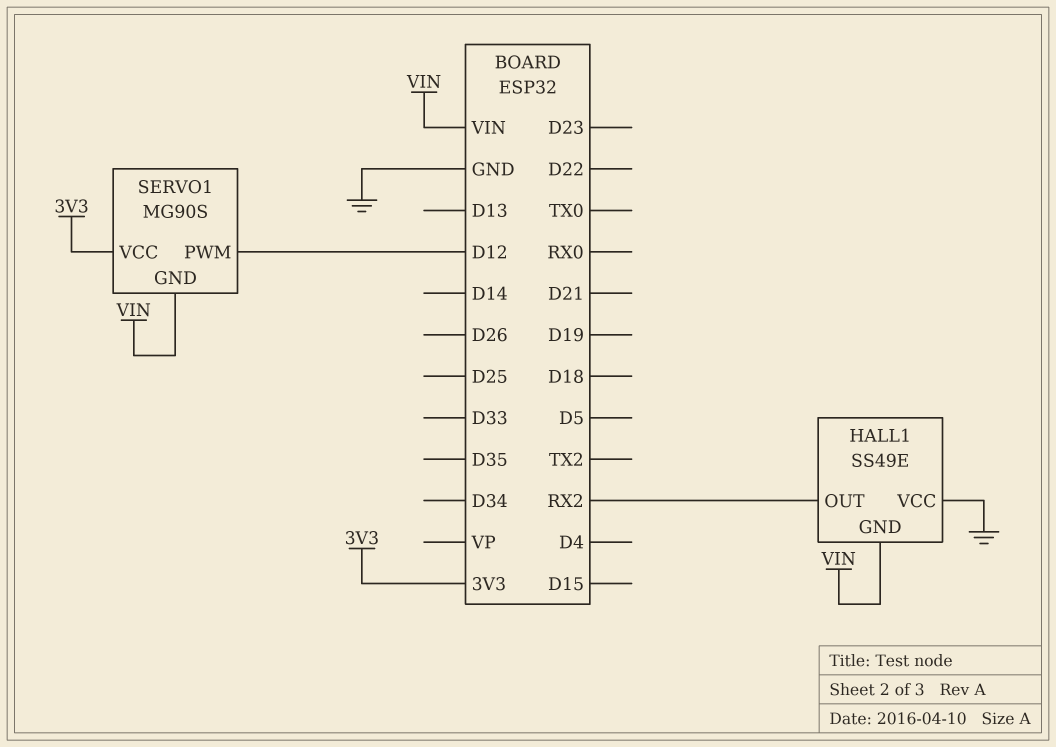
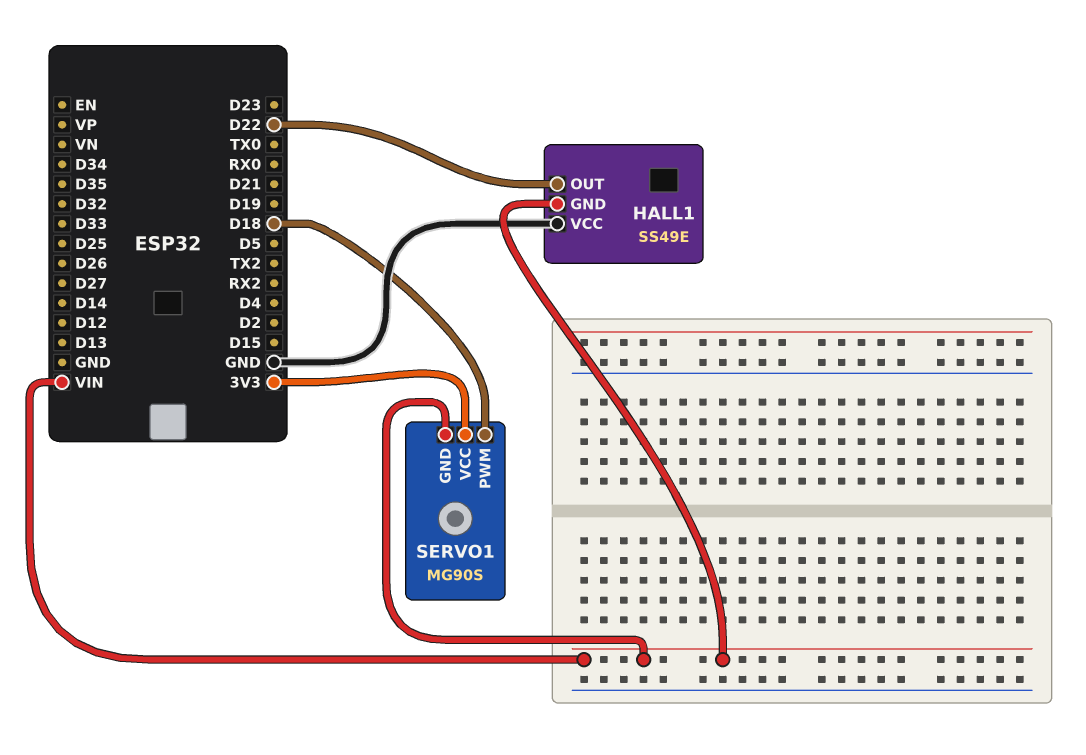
HALL1 pin OUT: RX2 -> D22
SERVO1 pin PWM: D12 -> D18

